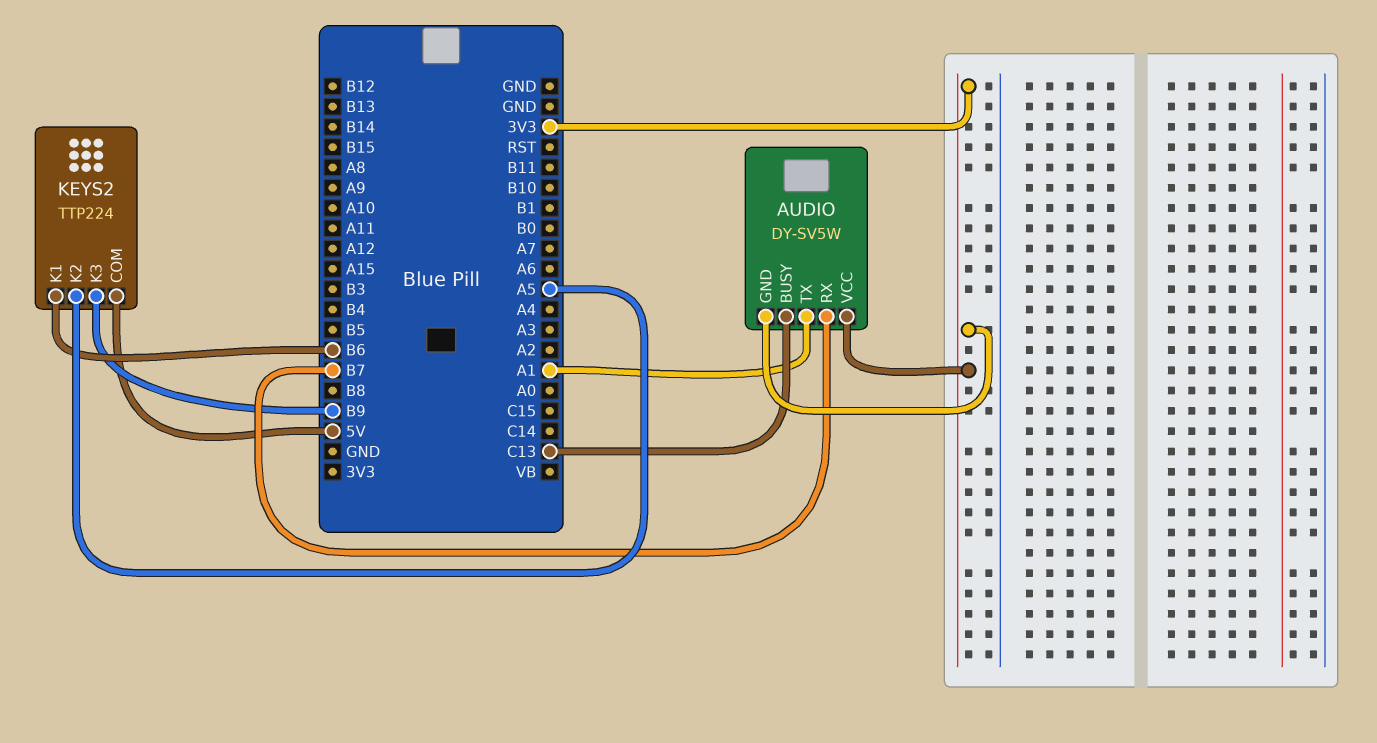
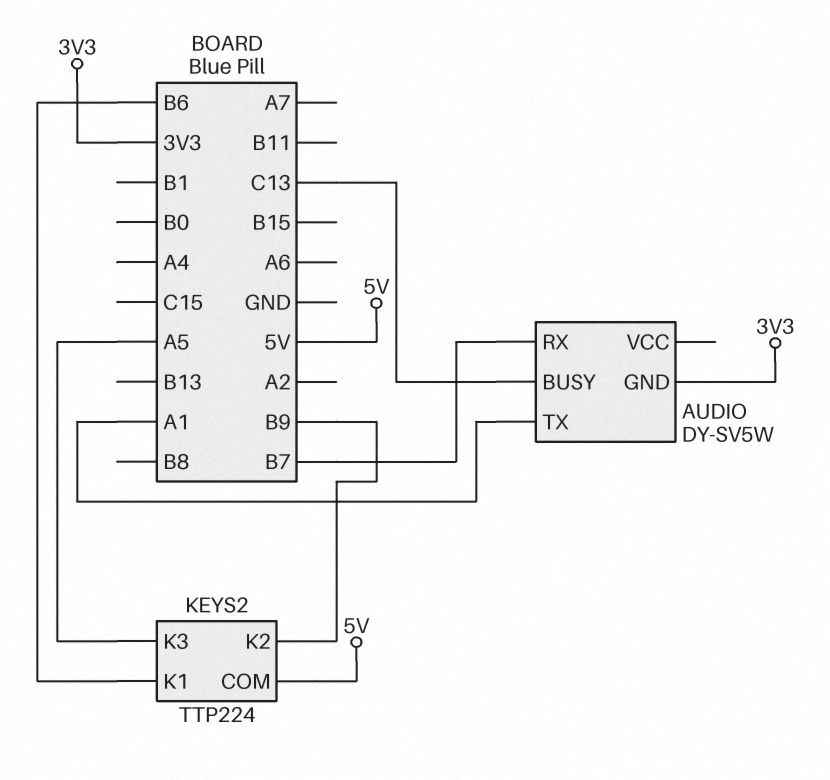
AUDIO pin VCC: 3V3 -> none
KEYS2 pin K2: A5 -> B9
KEYS2 pin K3: B9 -> A5

